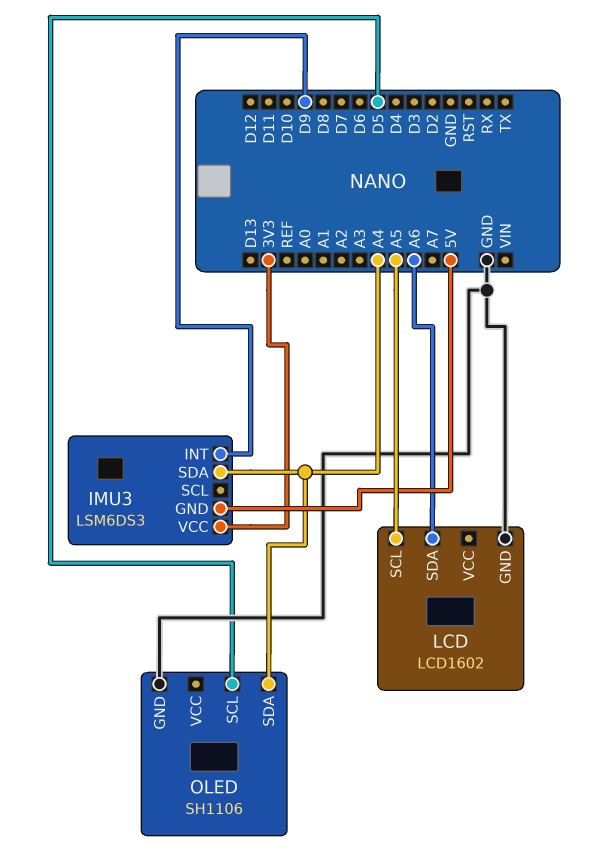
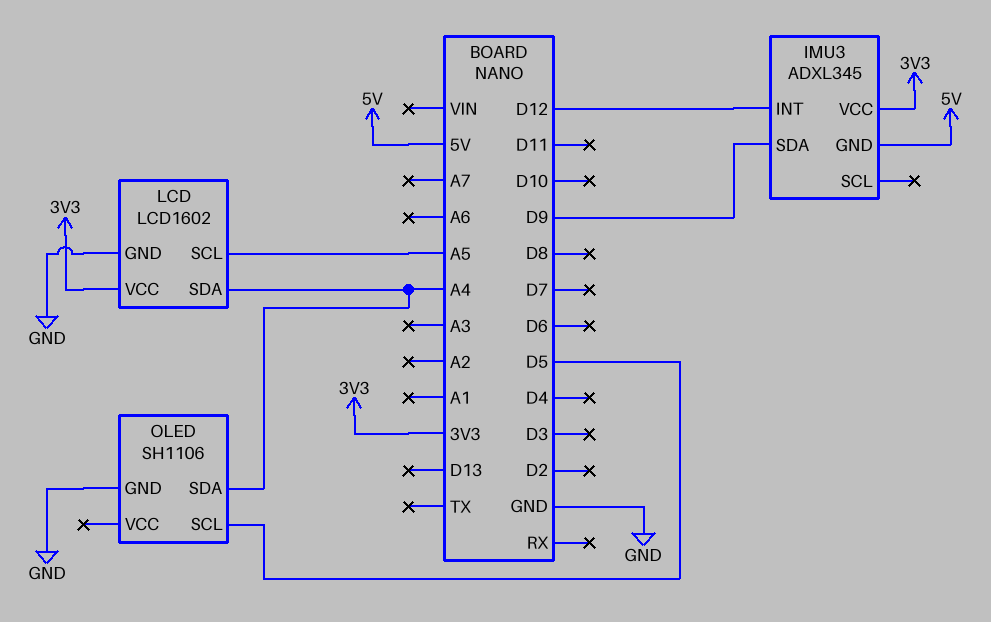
IMU3: LSM6DS3 -> ADXL345
IMU3 pin INT: D9 -> D12
IMU3 pin SDA: A4 -> D9
LCD pin SDA: A6 -> A4
LCD pin VCC: none -> 3V3

